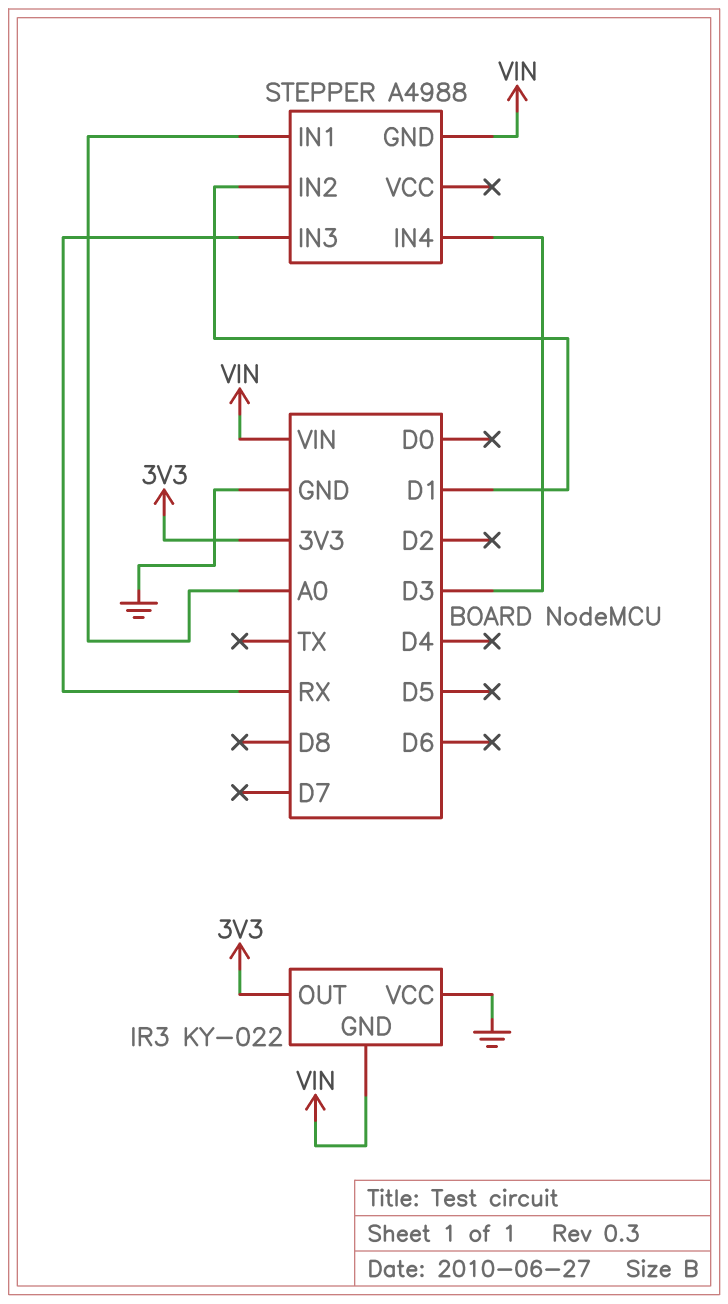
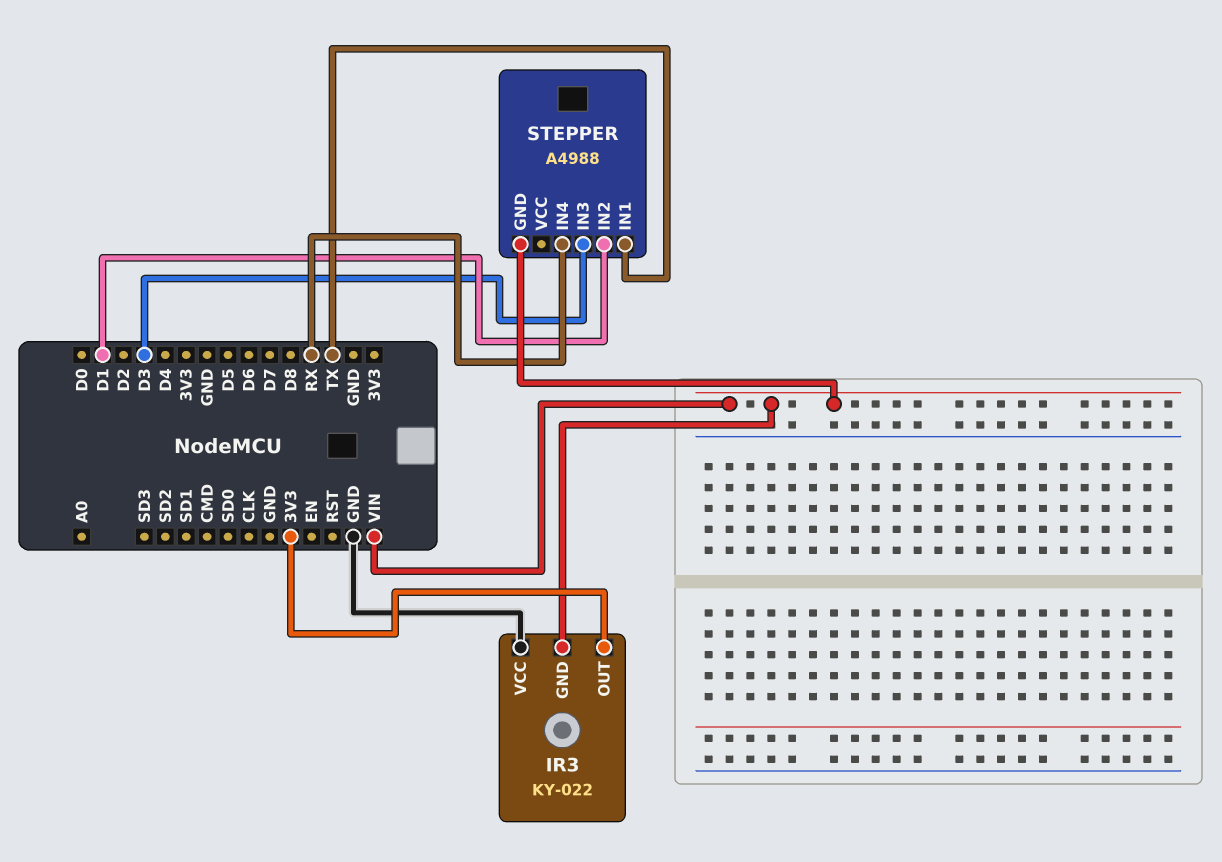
STEPPER pin IN1: A0 -> TX
STEPPER pin IN3: RX -> D3
STEPPER pin IN4: D3 -> RX

